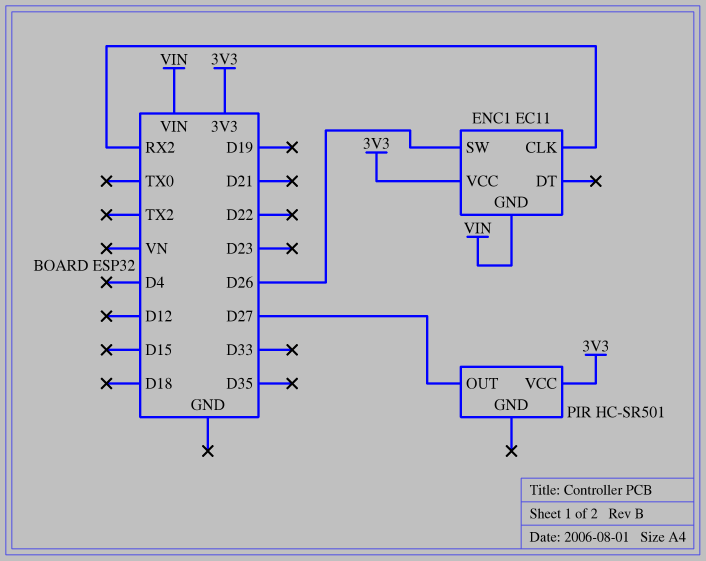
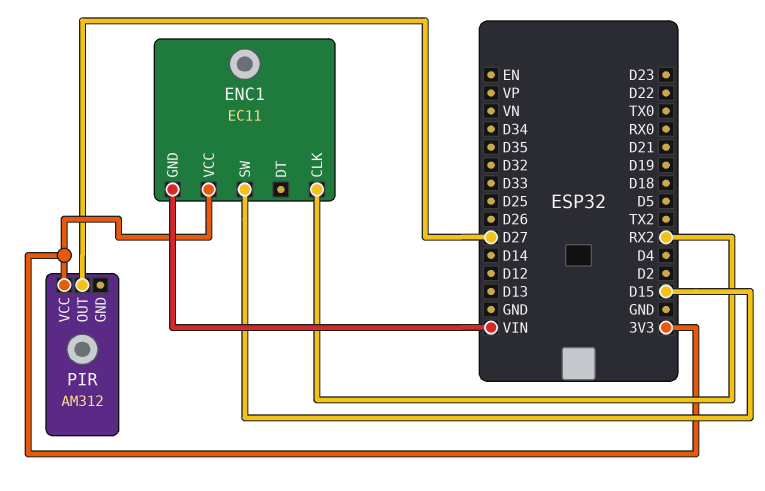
ENC1 pin SW: D26 -> D15
PIR: HC-SR501 -> AM312

